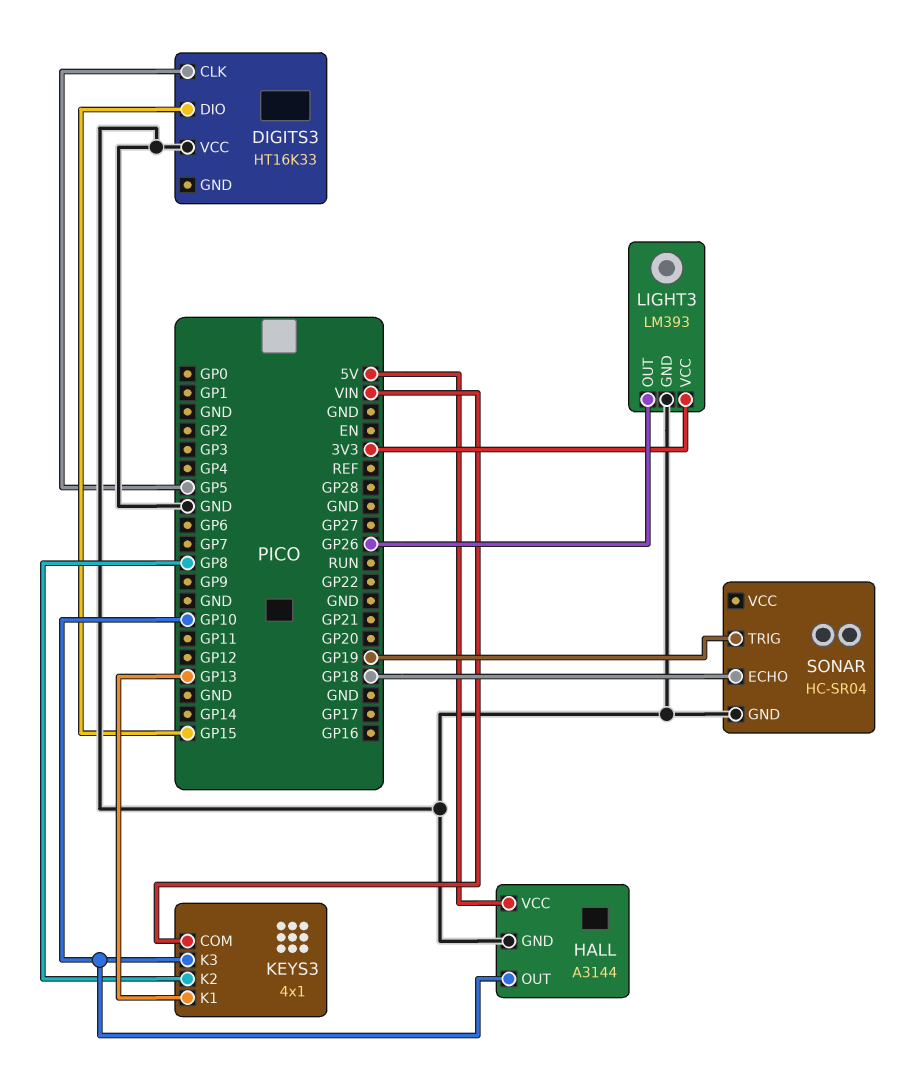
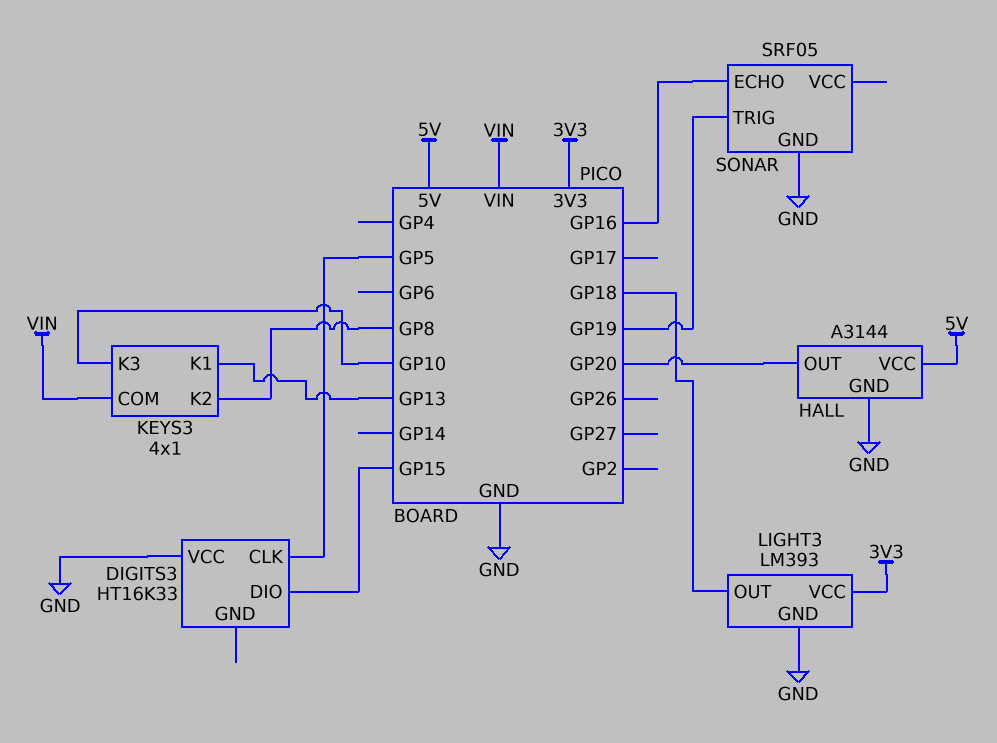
HALL pin OUT: GP10 -> GP20
LIGHT3 pin OUT: GP26 -> GP18
SONAR: HC-SR04 -> SRF05
SONAR pin ECHO: GP18 -> GP16

